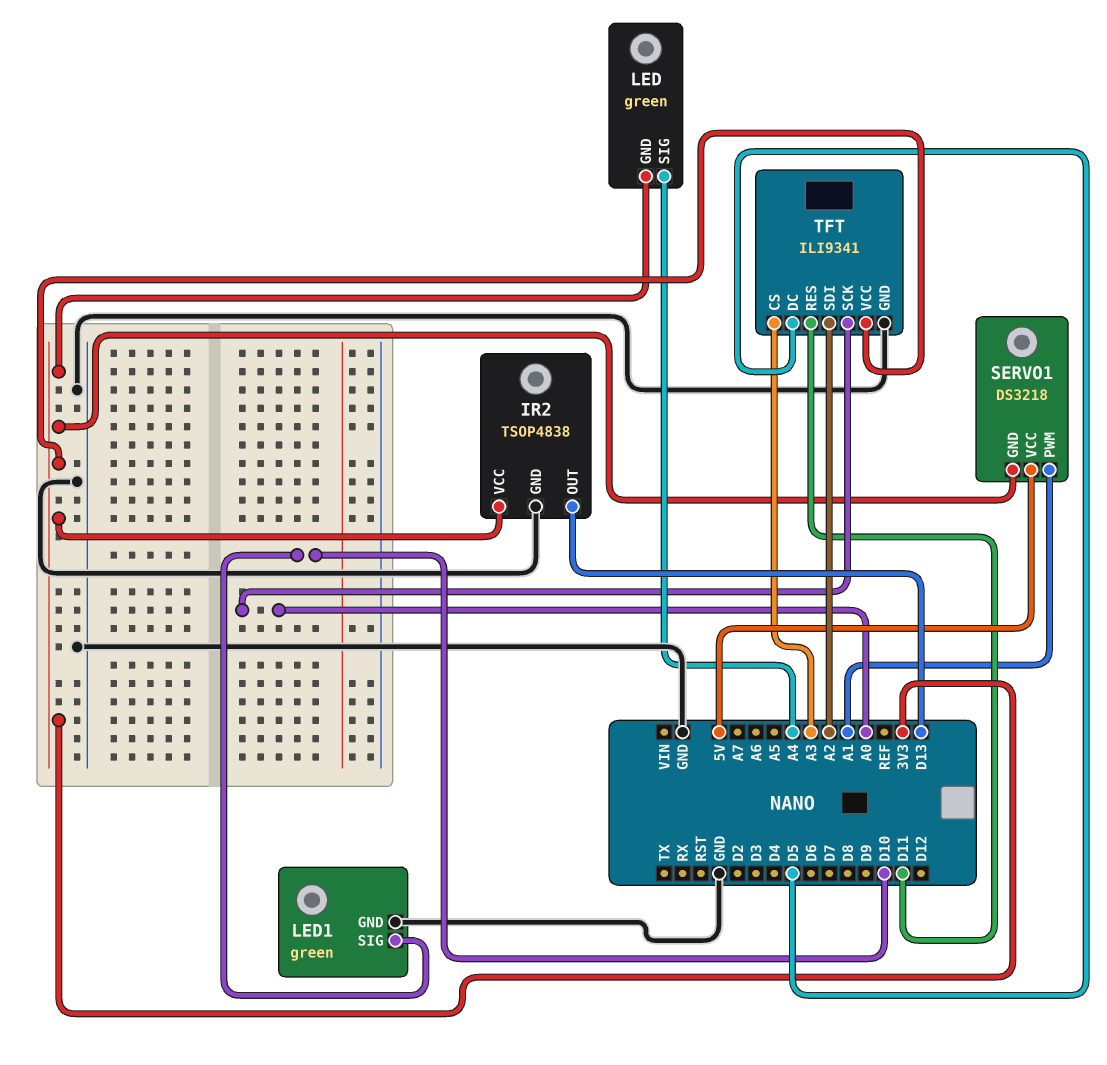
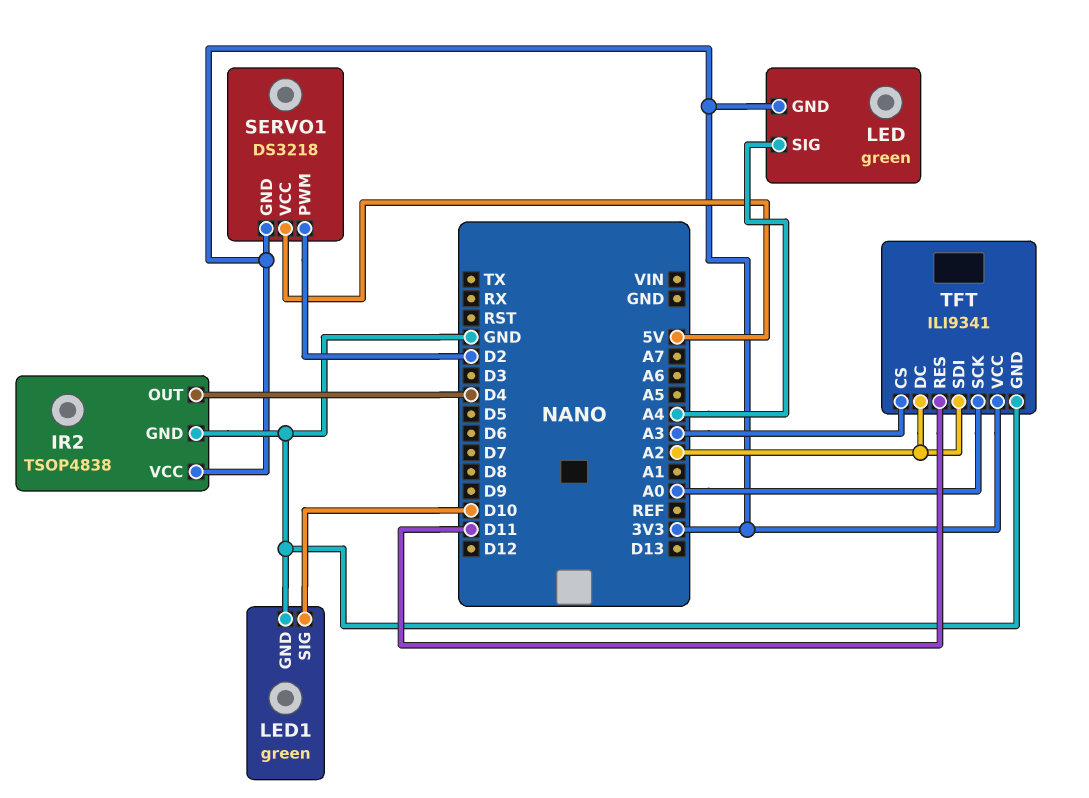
IR2 pin OUT: D13 -> D4
SERVO1 pin PWM: A1 -> D2
TFT pin DC: D5 -> A2

